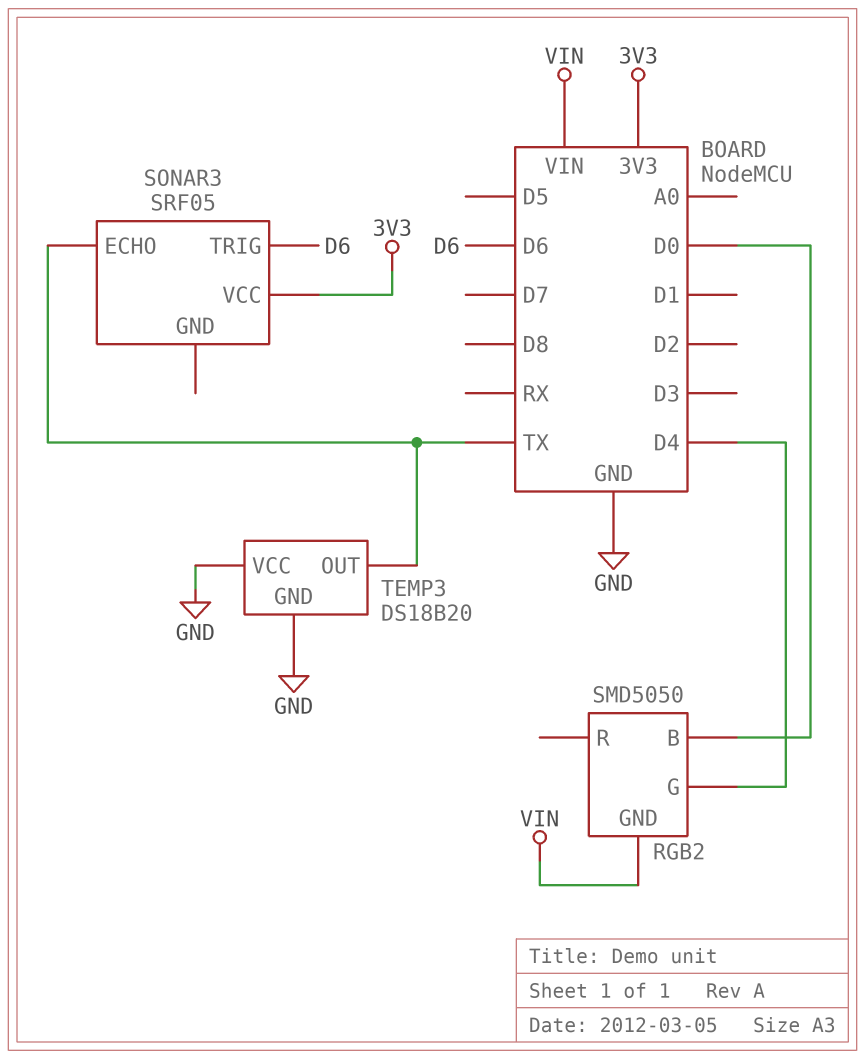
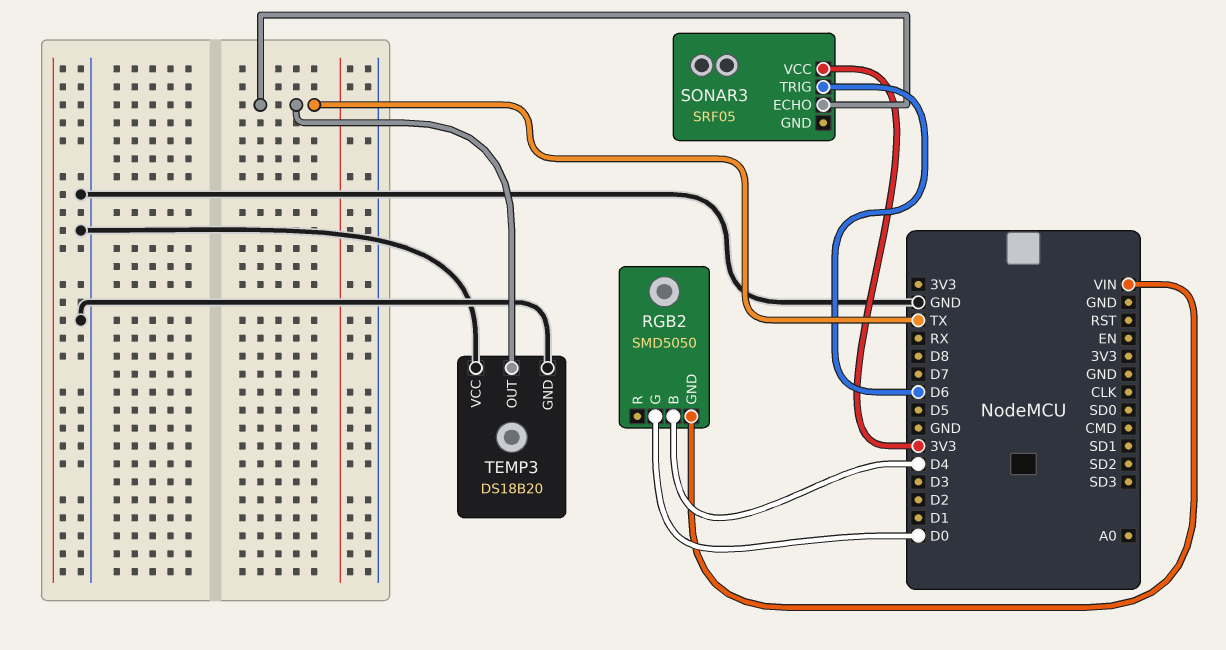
RGB2 pin B: D0 -> D4
RGB2 pin G: D4 -> D0

